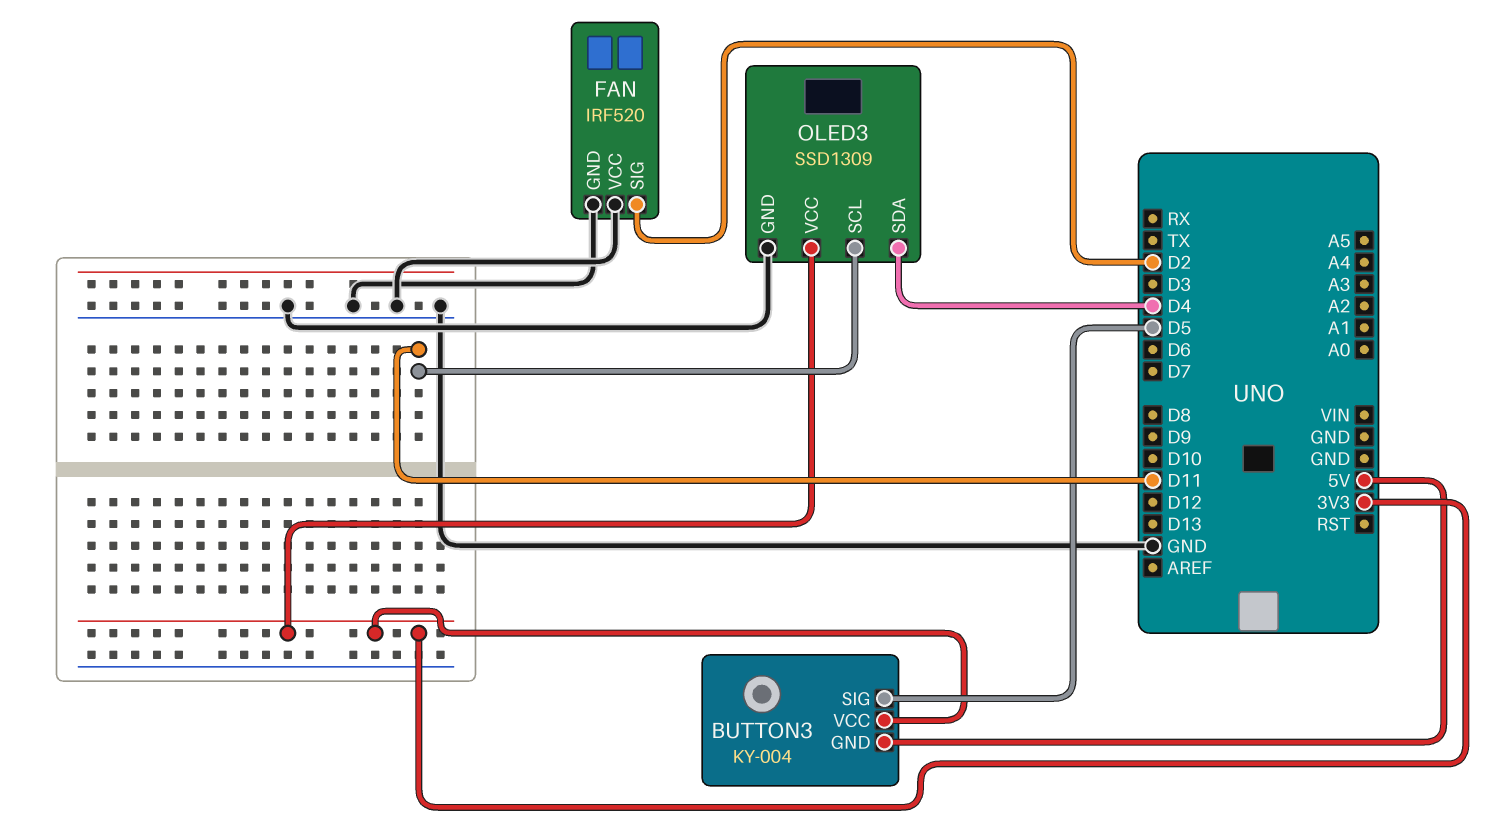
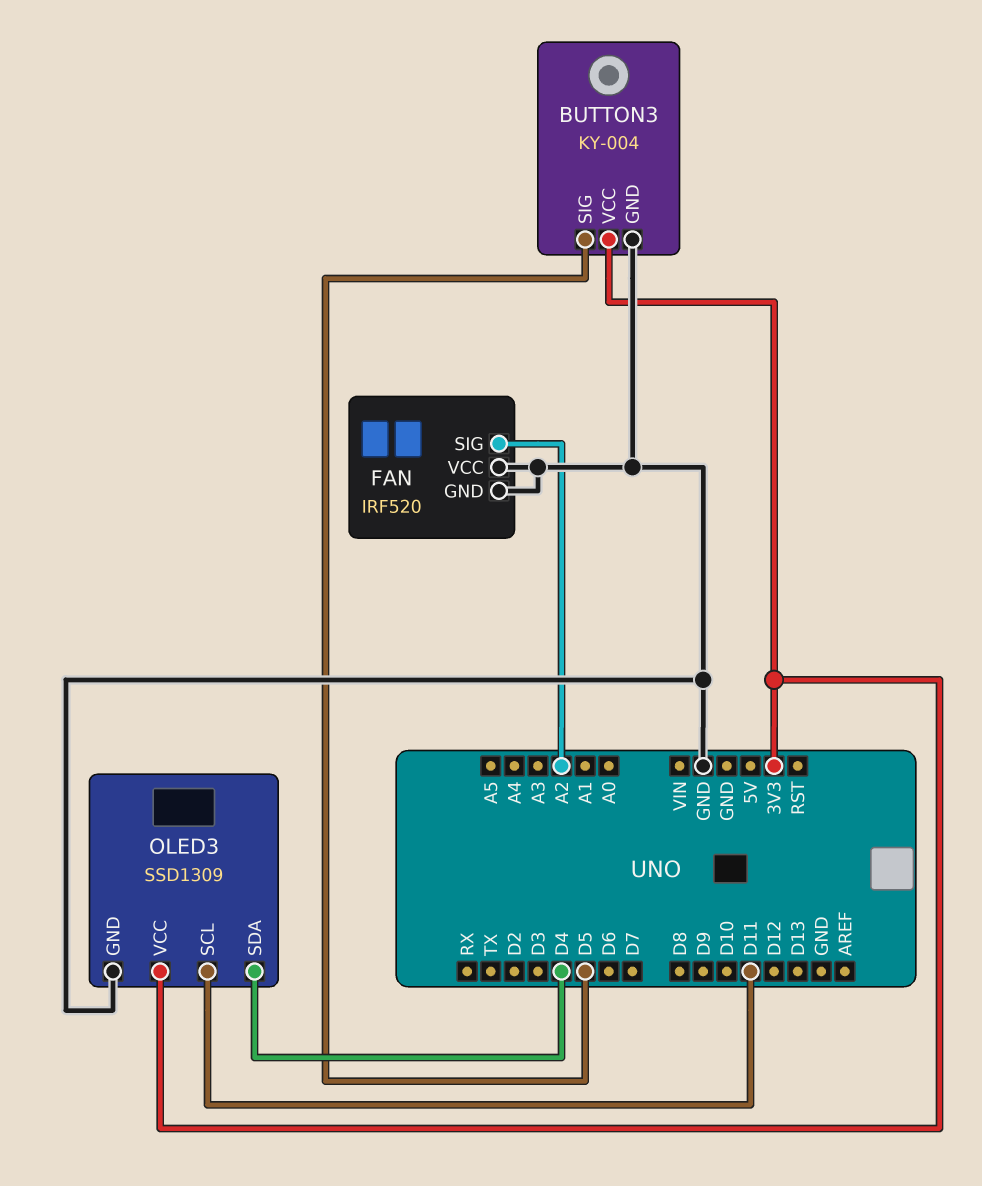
BUTTON3 pin GND: 5V -> GND
FAN pin SIG: D2 -> A2

